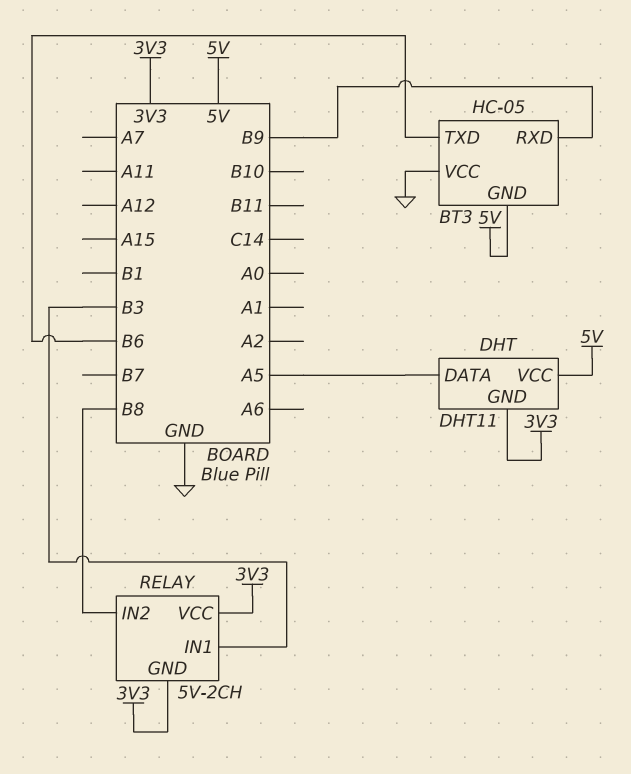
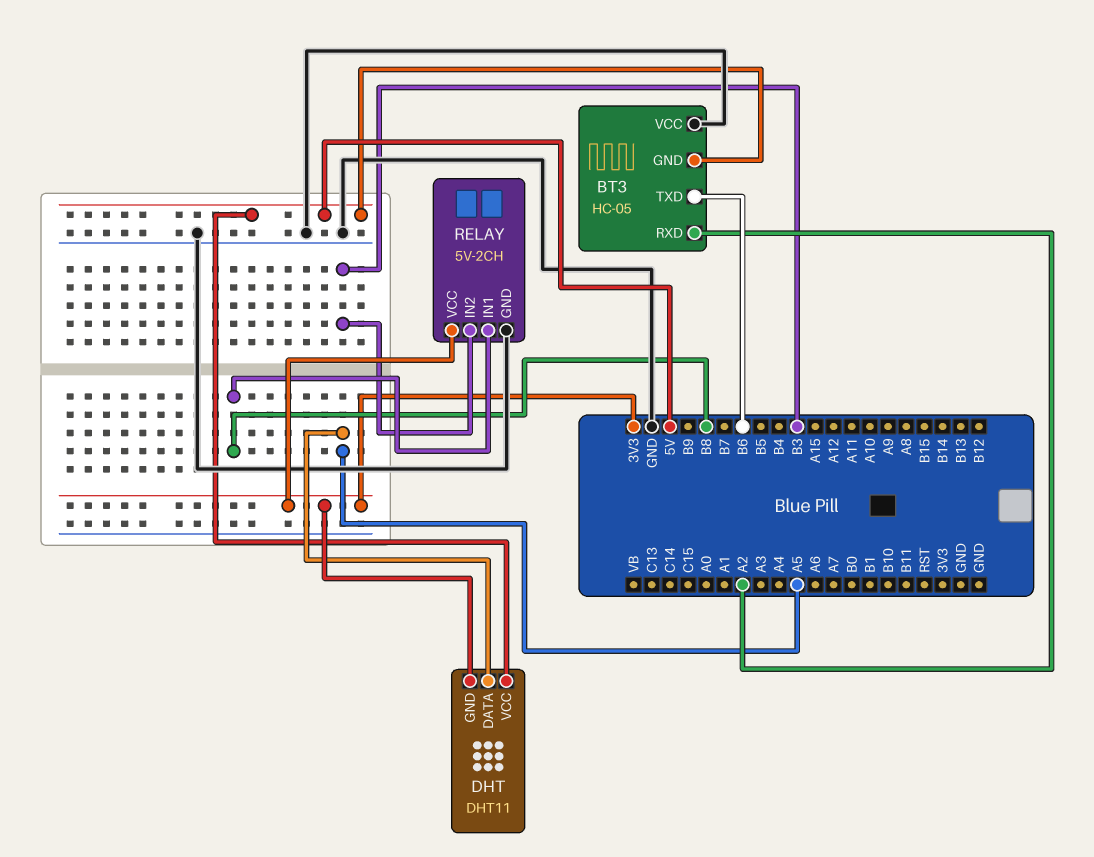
BT3 pin RXD: B9 -> A2
RELAY pin GND: 3V3 -> GND
RELAY pin IN1: B3 -> B8
RELAY pin IN2: B8 -> B3

